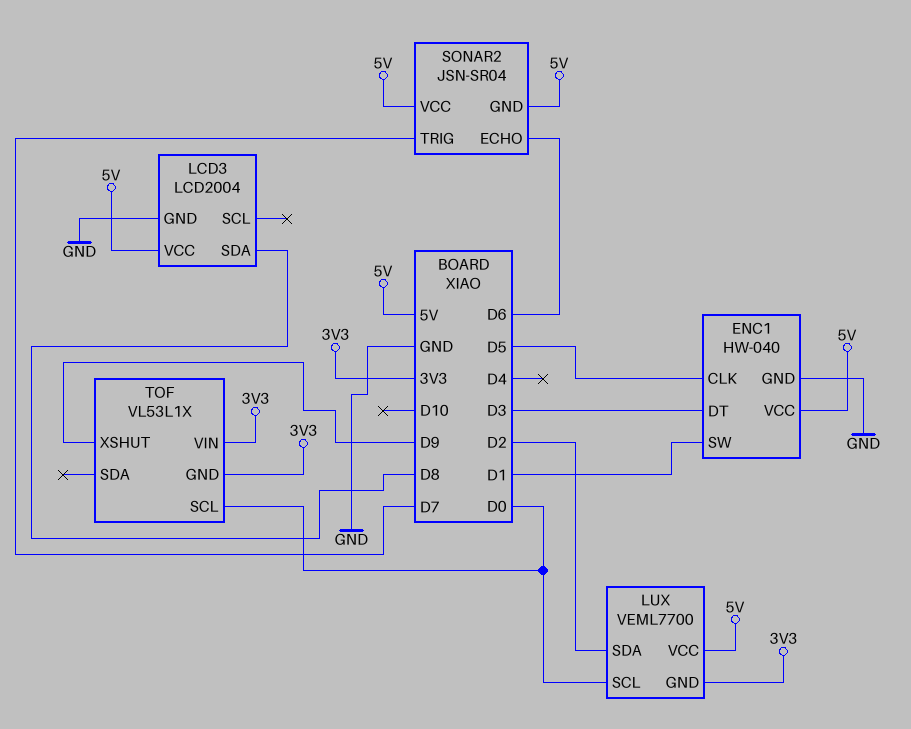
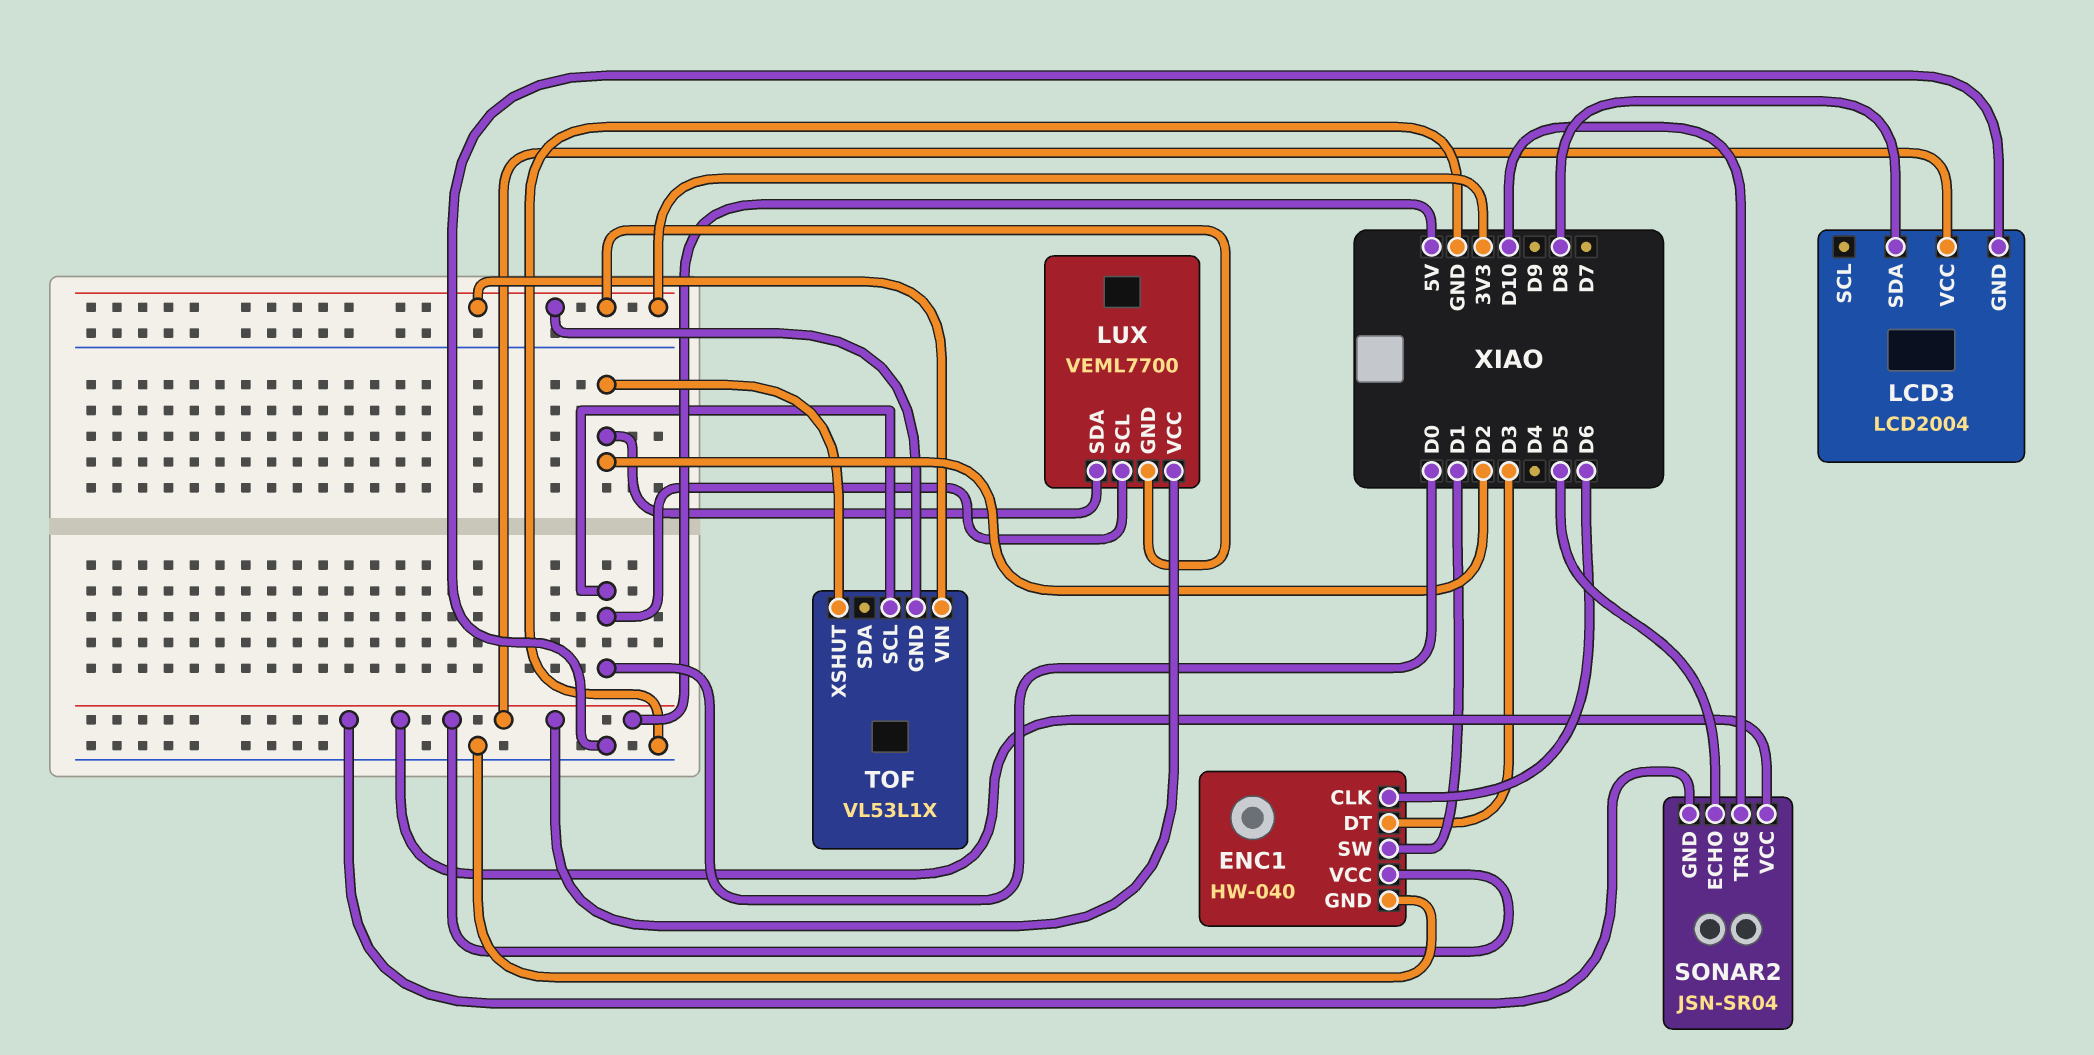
ENC1 pin CLK: D5 -> D6
SONAR2 pin ECHO: D6 -> D5
SONAR2 pin TRIG: D7 -> D10
TOF pin XSHUT: D9 -> D2

